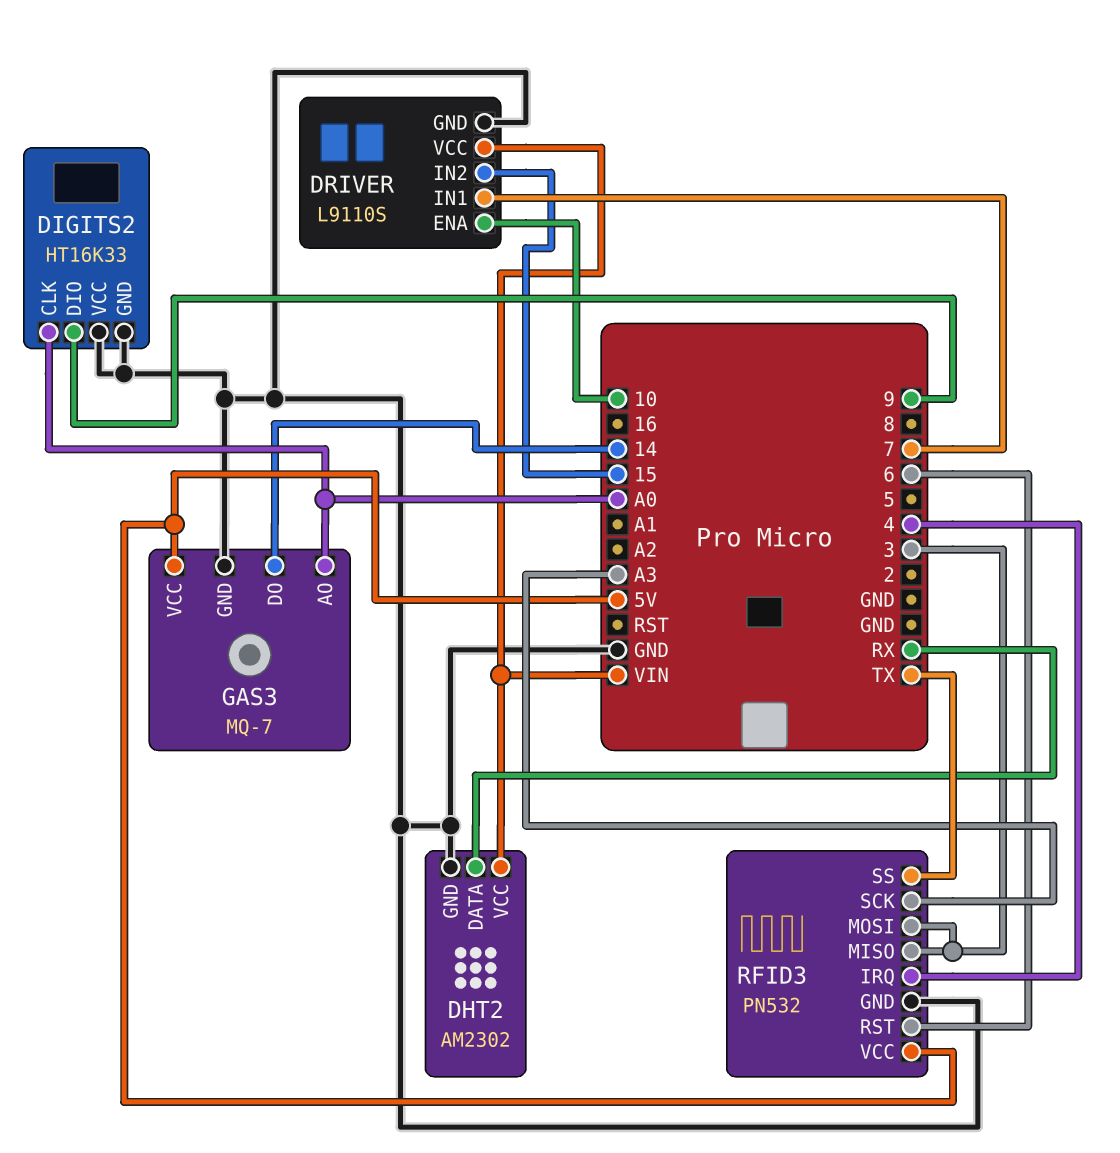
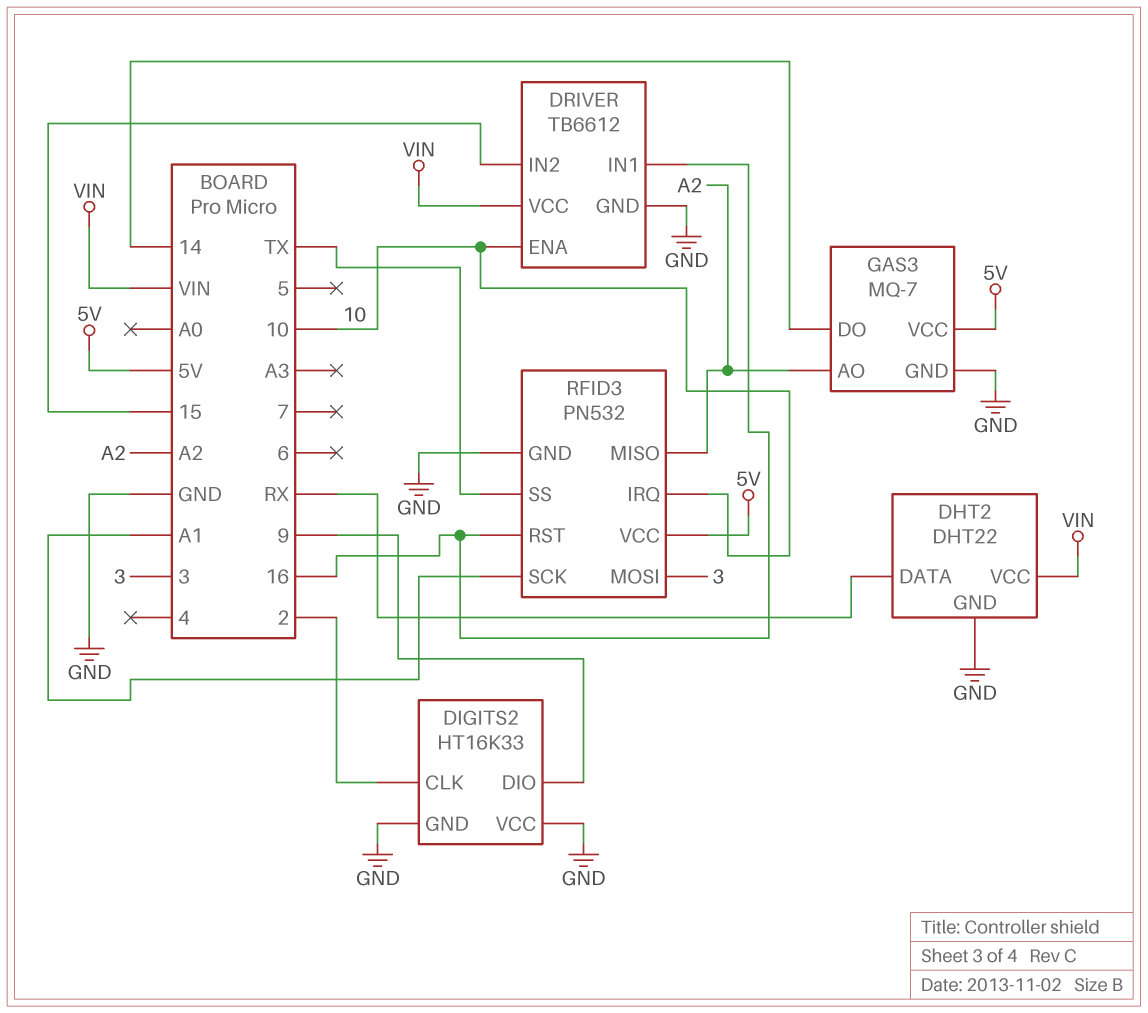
DHT2: AM2302 -> DHT22
DIGITS2 pin CLK: A0 -> 2
DRIVER: L9110S -> TB6612
DRIVER pin IN1: 7 -> 16
GAS3 pin AO: A0 -> A2
RFID3 pin IRQ: 4 -> 10
RFID3 pin MISO: 3 -> A2
RFID3 pin RST: 6 -> 16
RFID3 pin SCK: A3 -> A1

